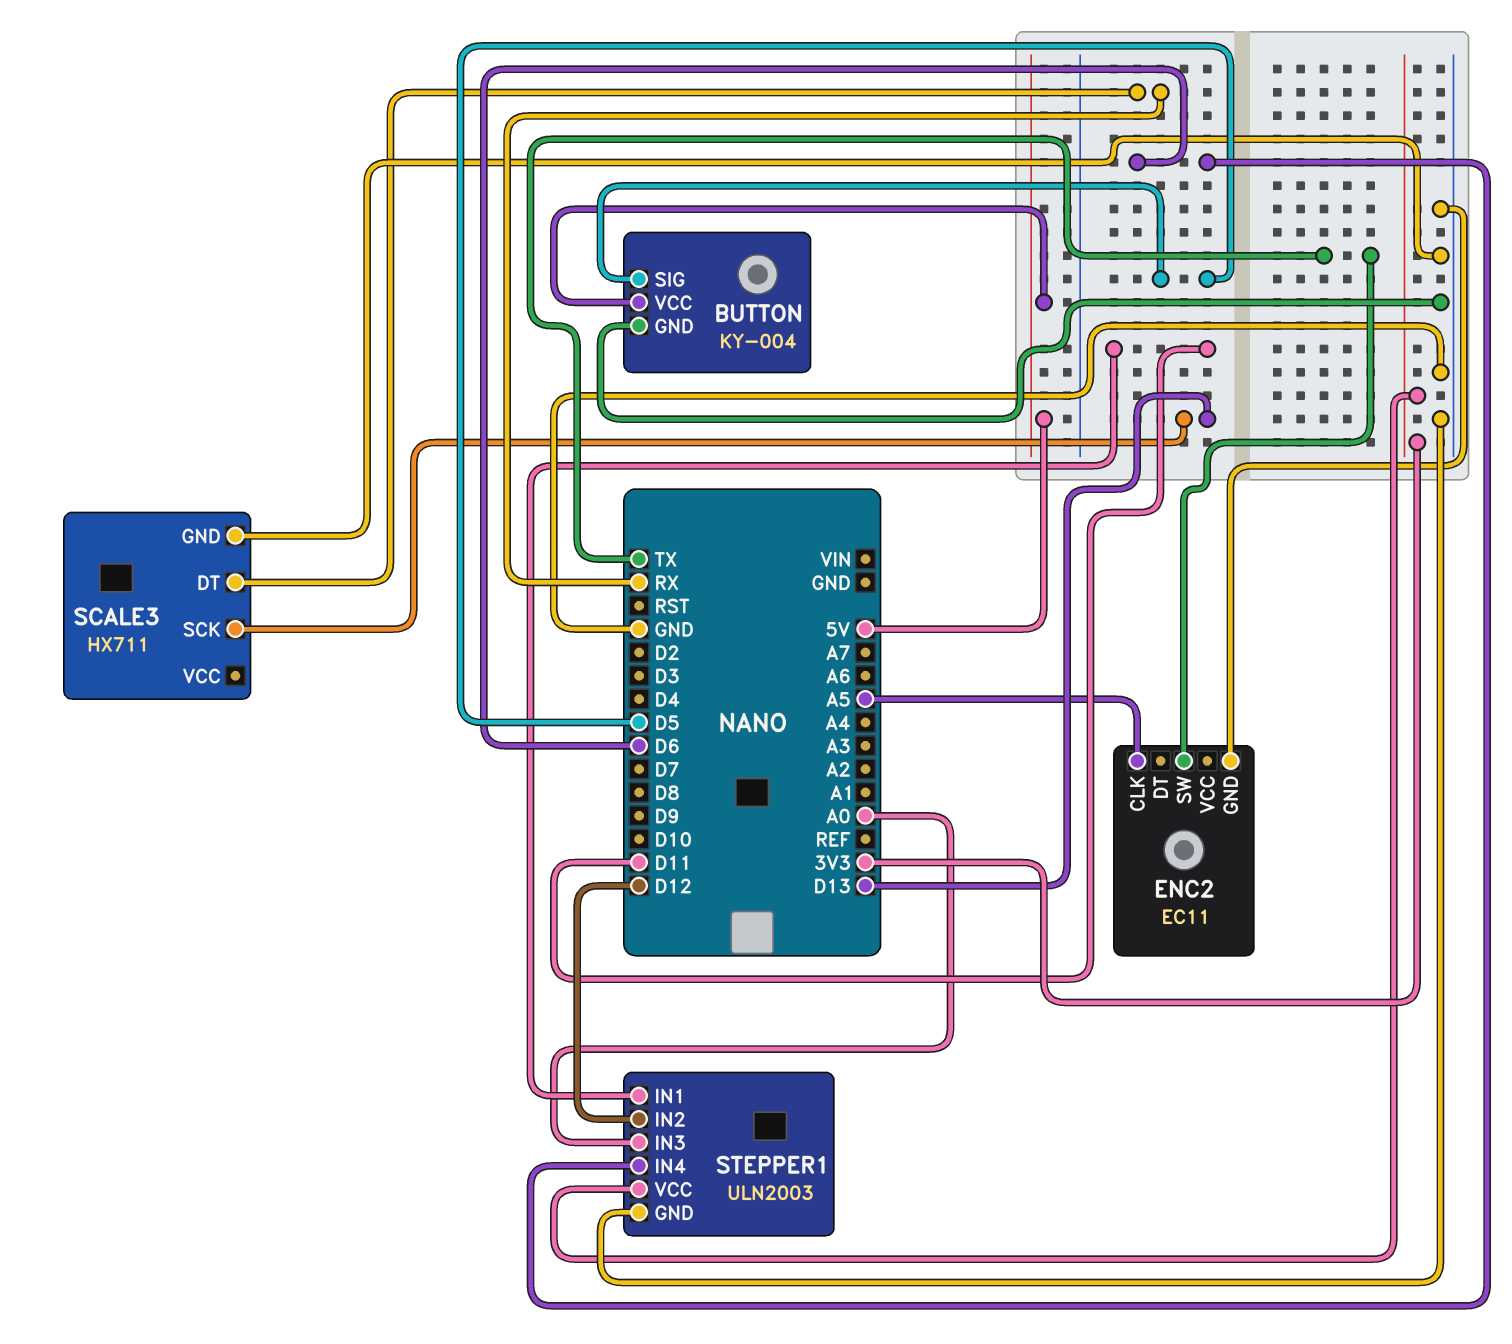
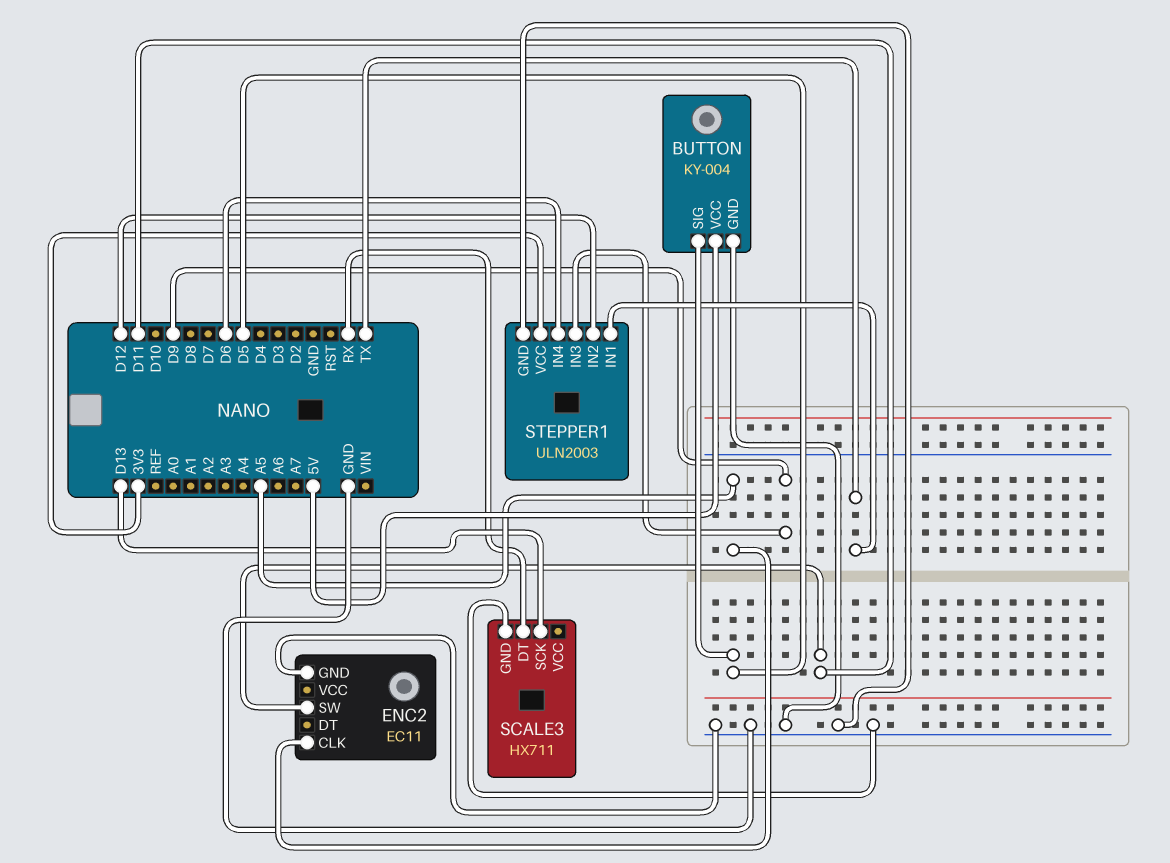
ENC2 pin SW: TX -> D11
STEPPER1 pin IN1: D11 -> TX
STEPPER1 pin IN3: A0 -> D9

